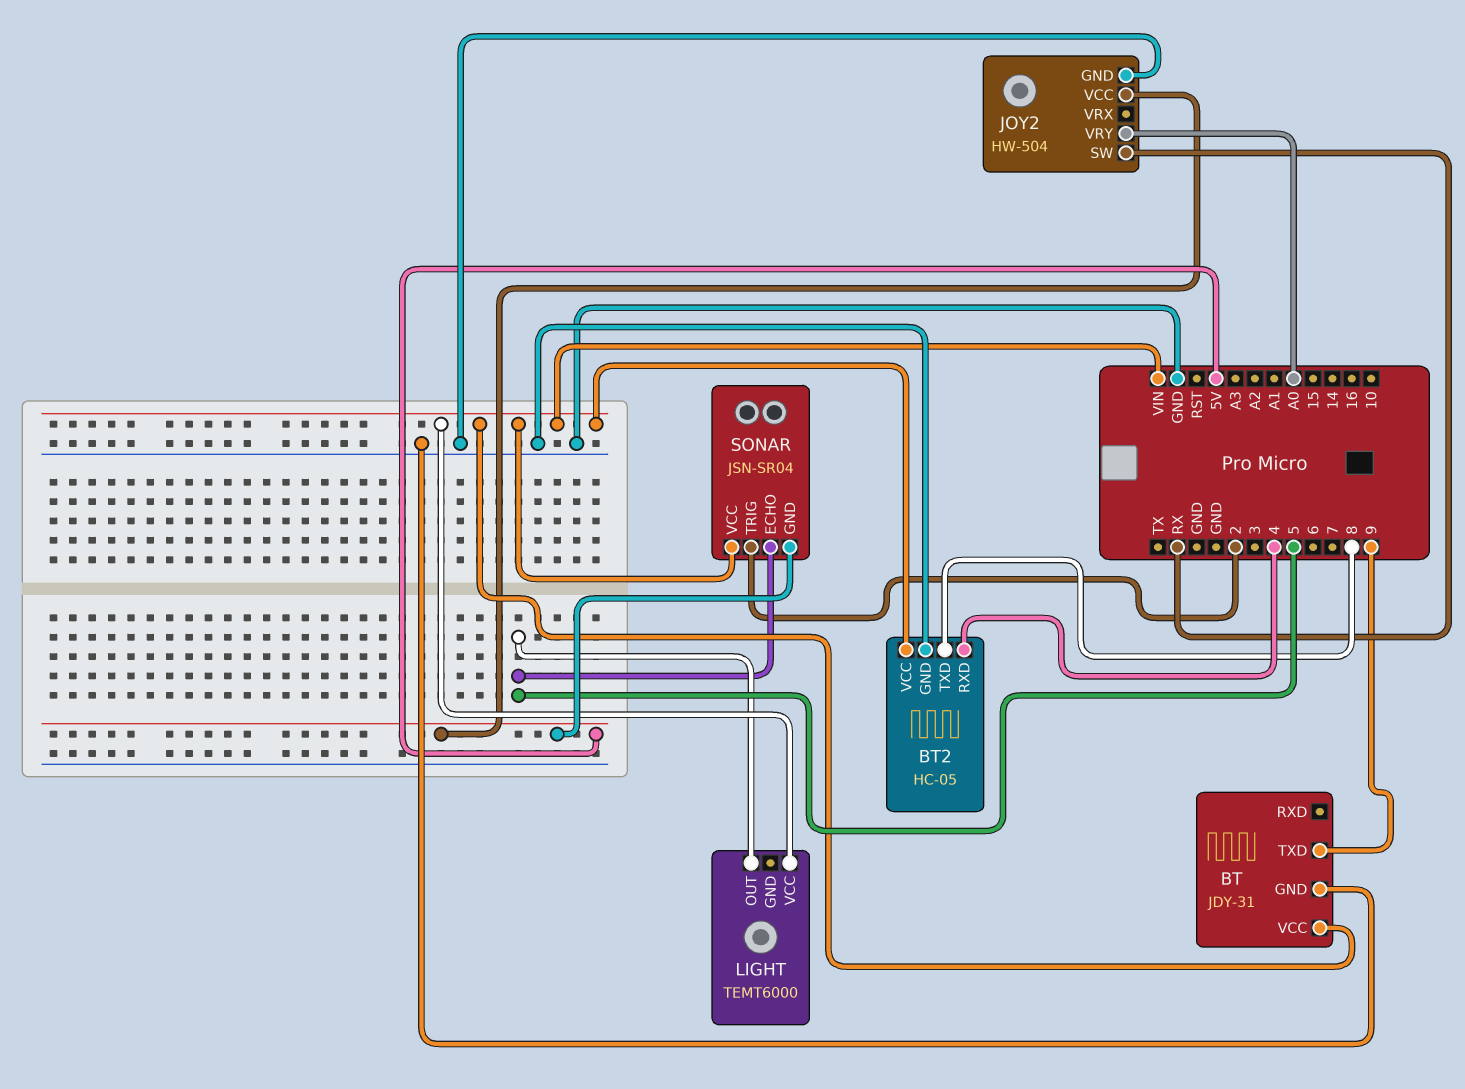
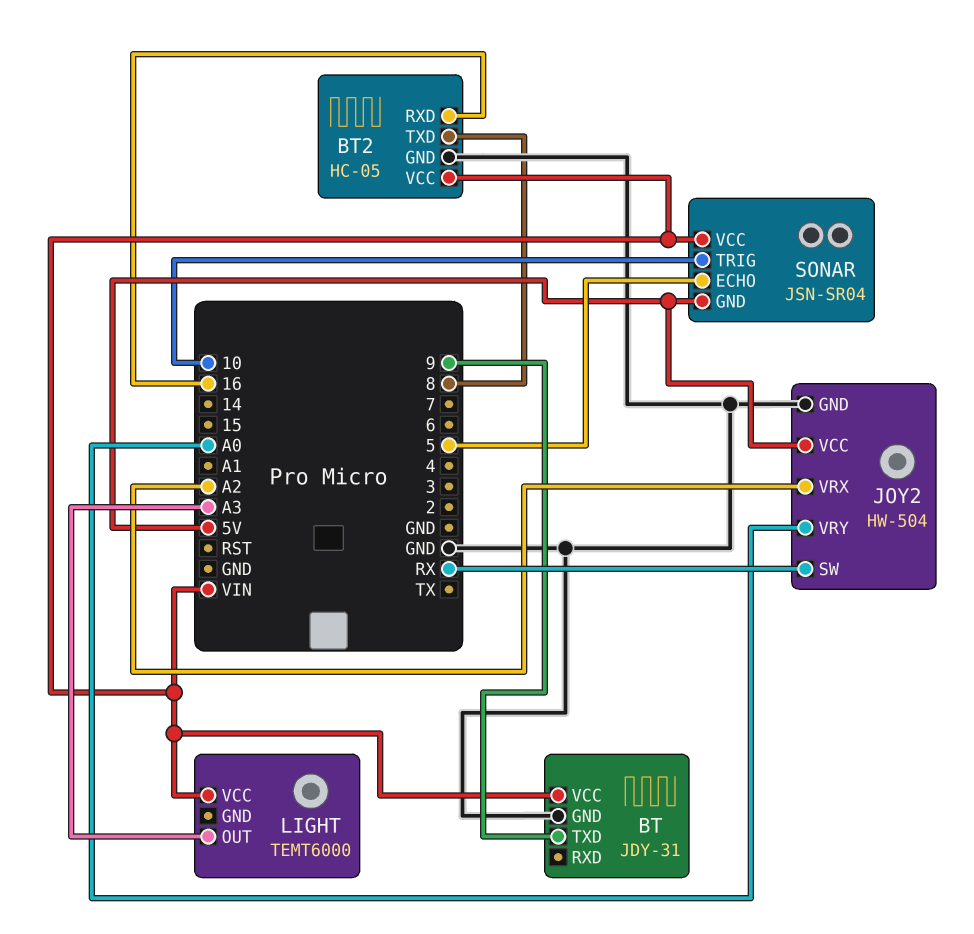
BT2 pin RXD: 4 -> 16
JOY2 pin VRX: none -> A2
LIGHT pin OUT: 5 -> A3
SONAR pin TRIG: 2 -> 10

